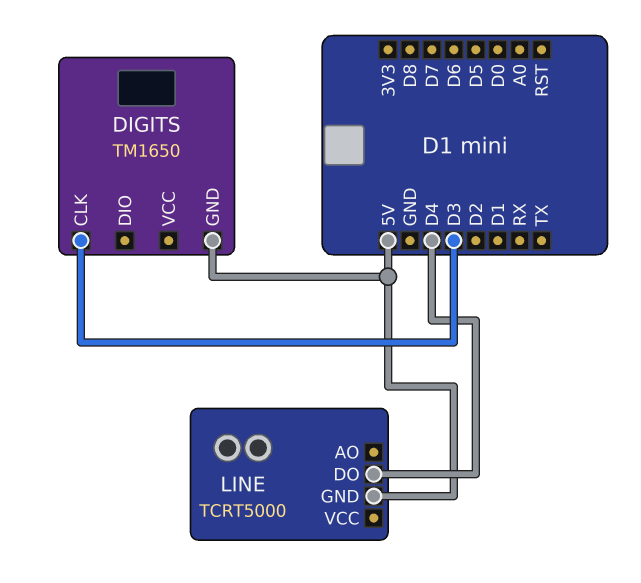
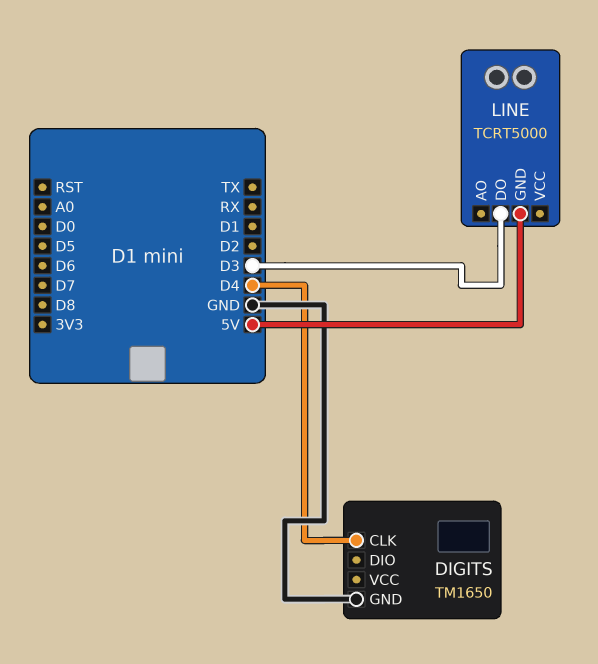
DIGITS pin CLK: D3 -> D4
DIGITS pin GND: 5V -> GND
LINE pin DO: D4 -> D3

